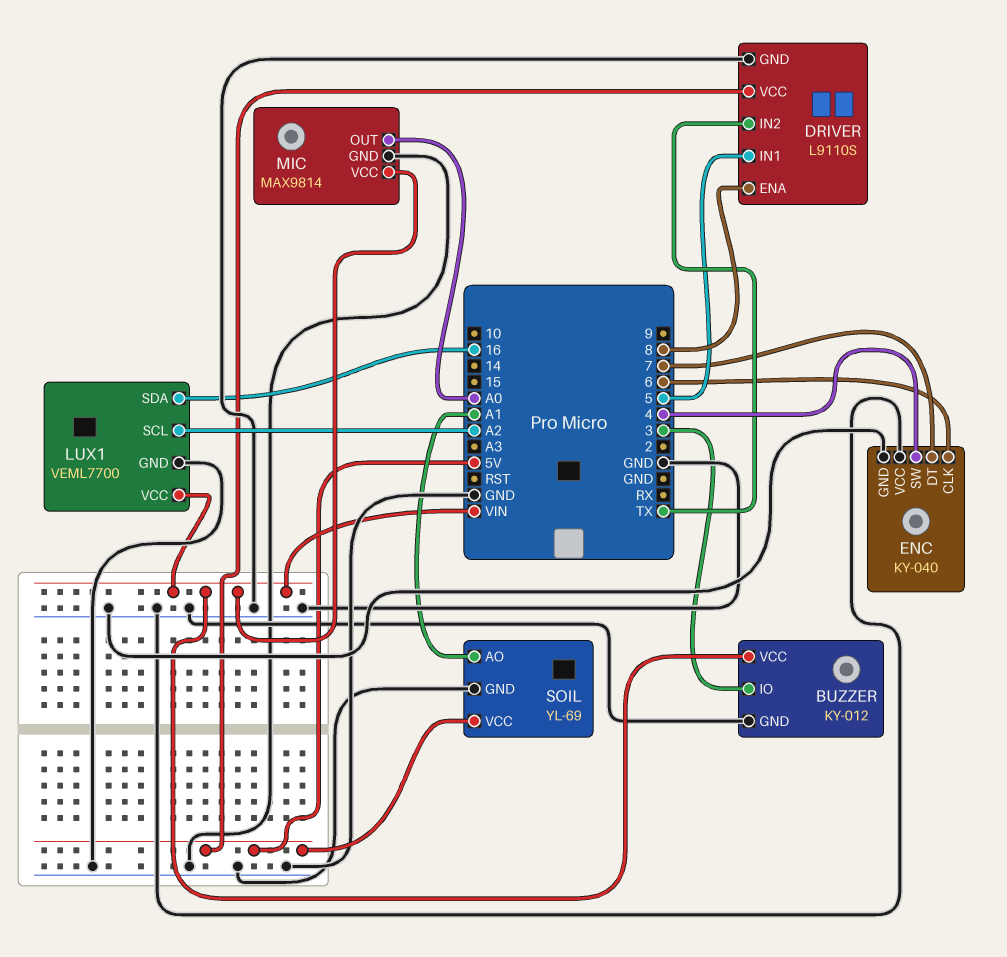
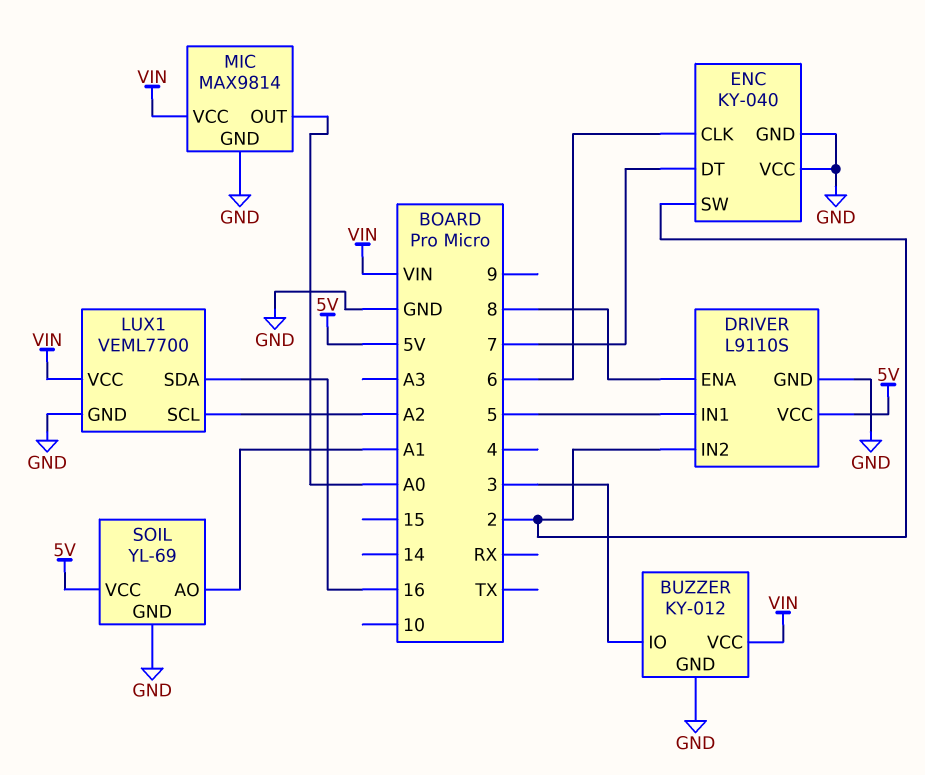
DRIVER pin IN2: TX -> 2
ENC pin SW: 4 -> 2

